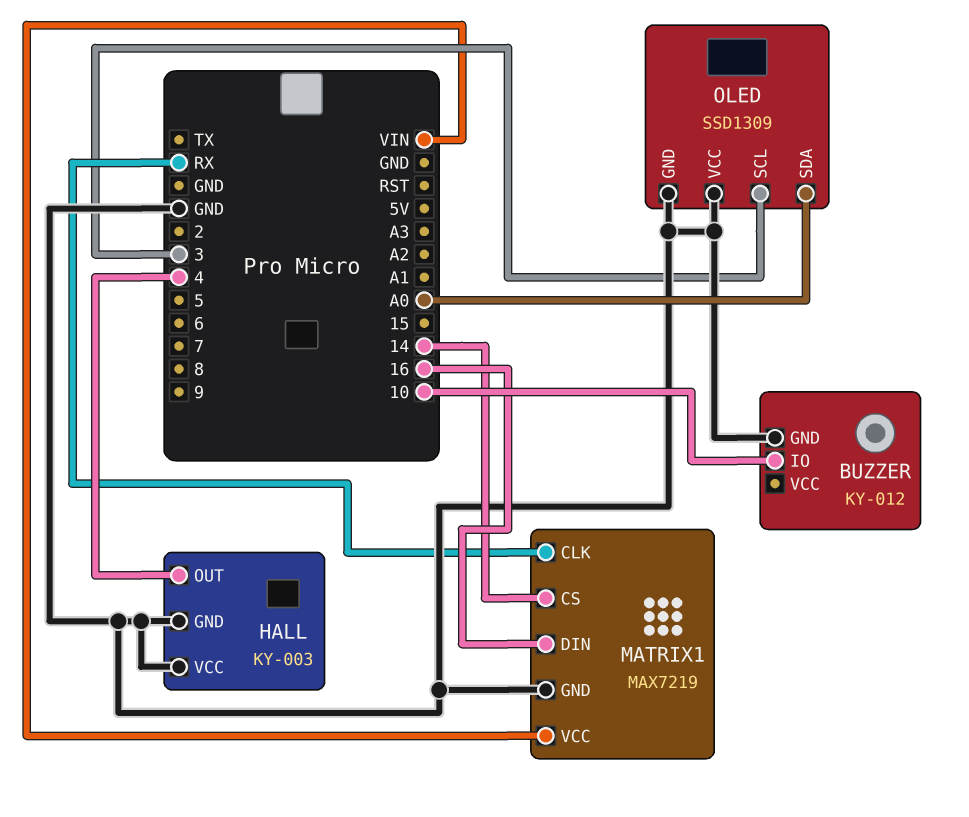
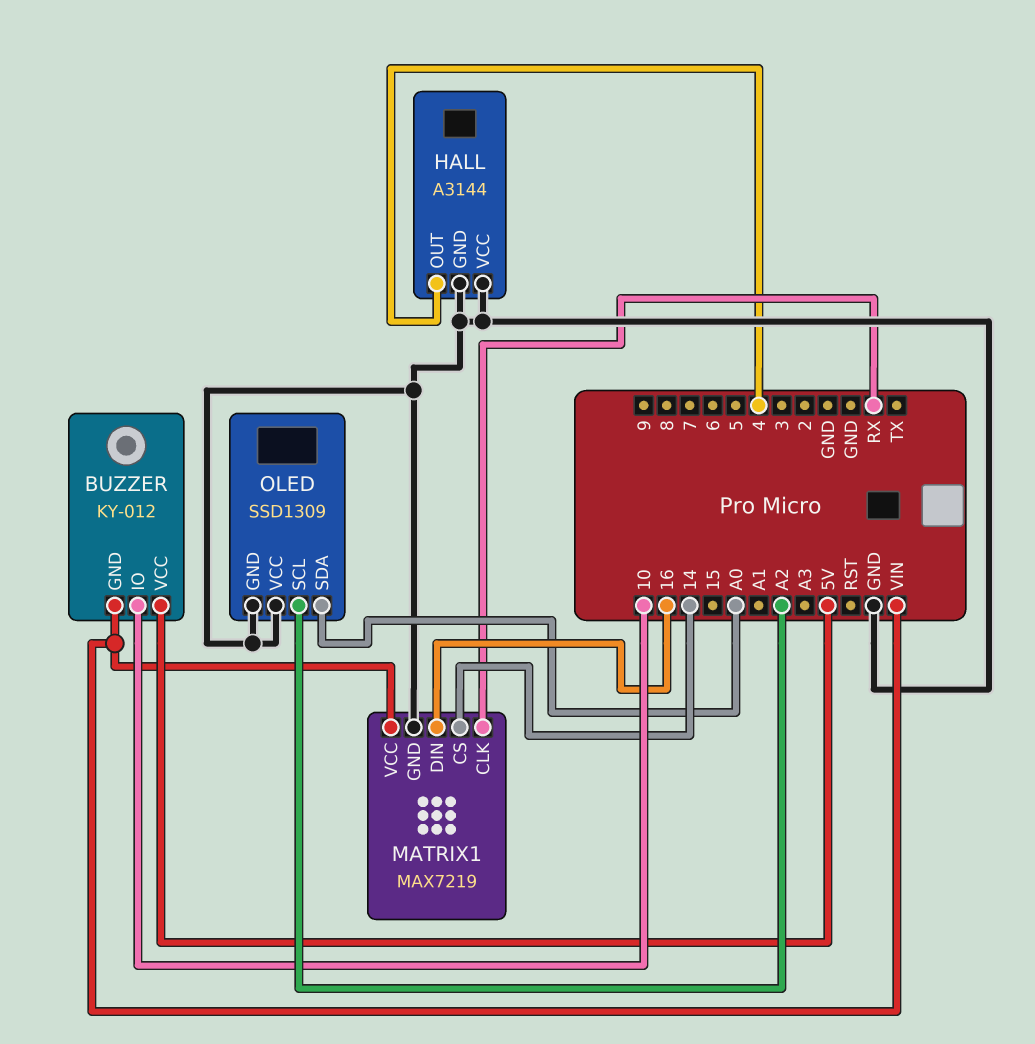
BUZZER pin GND: GND -> VIN
BUZZER pin VCC: none -> 5V
HALL: KY-003 -> A3144
OLED pin SCL: 3 -> A2

